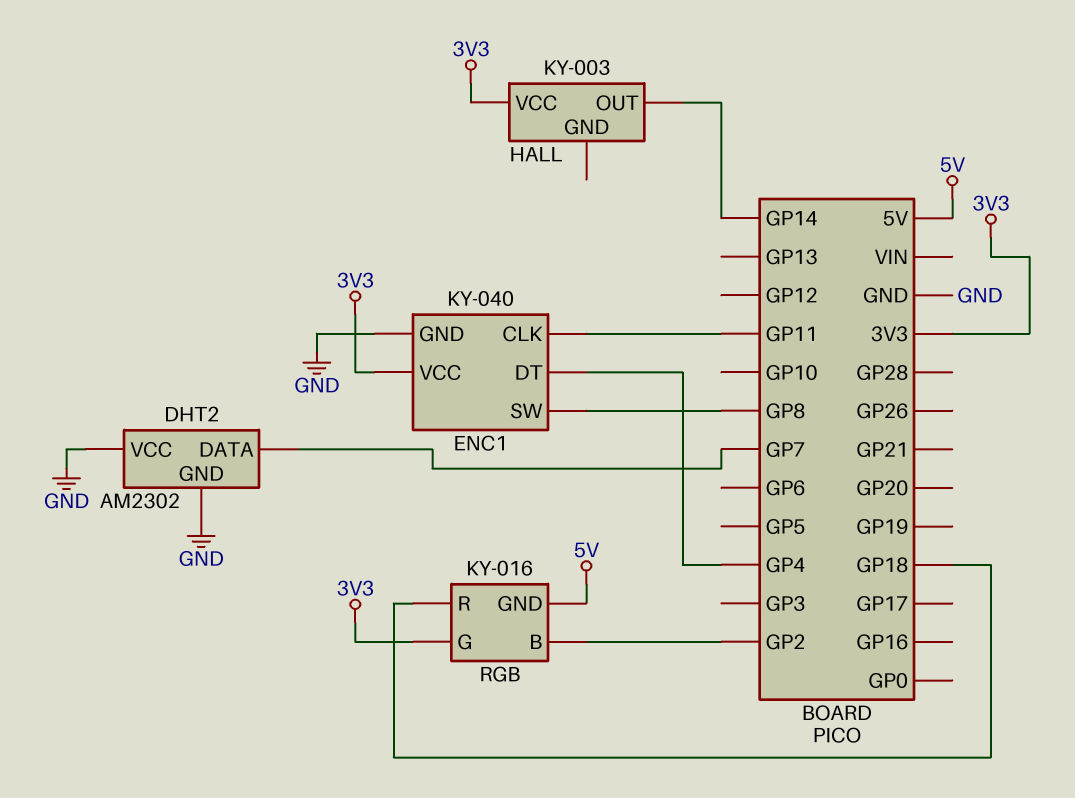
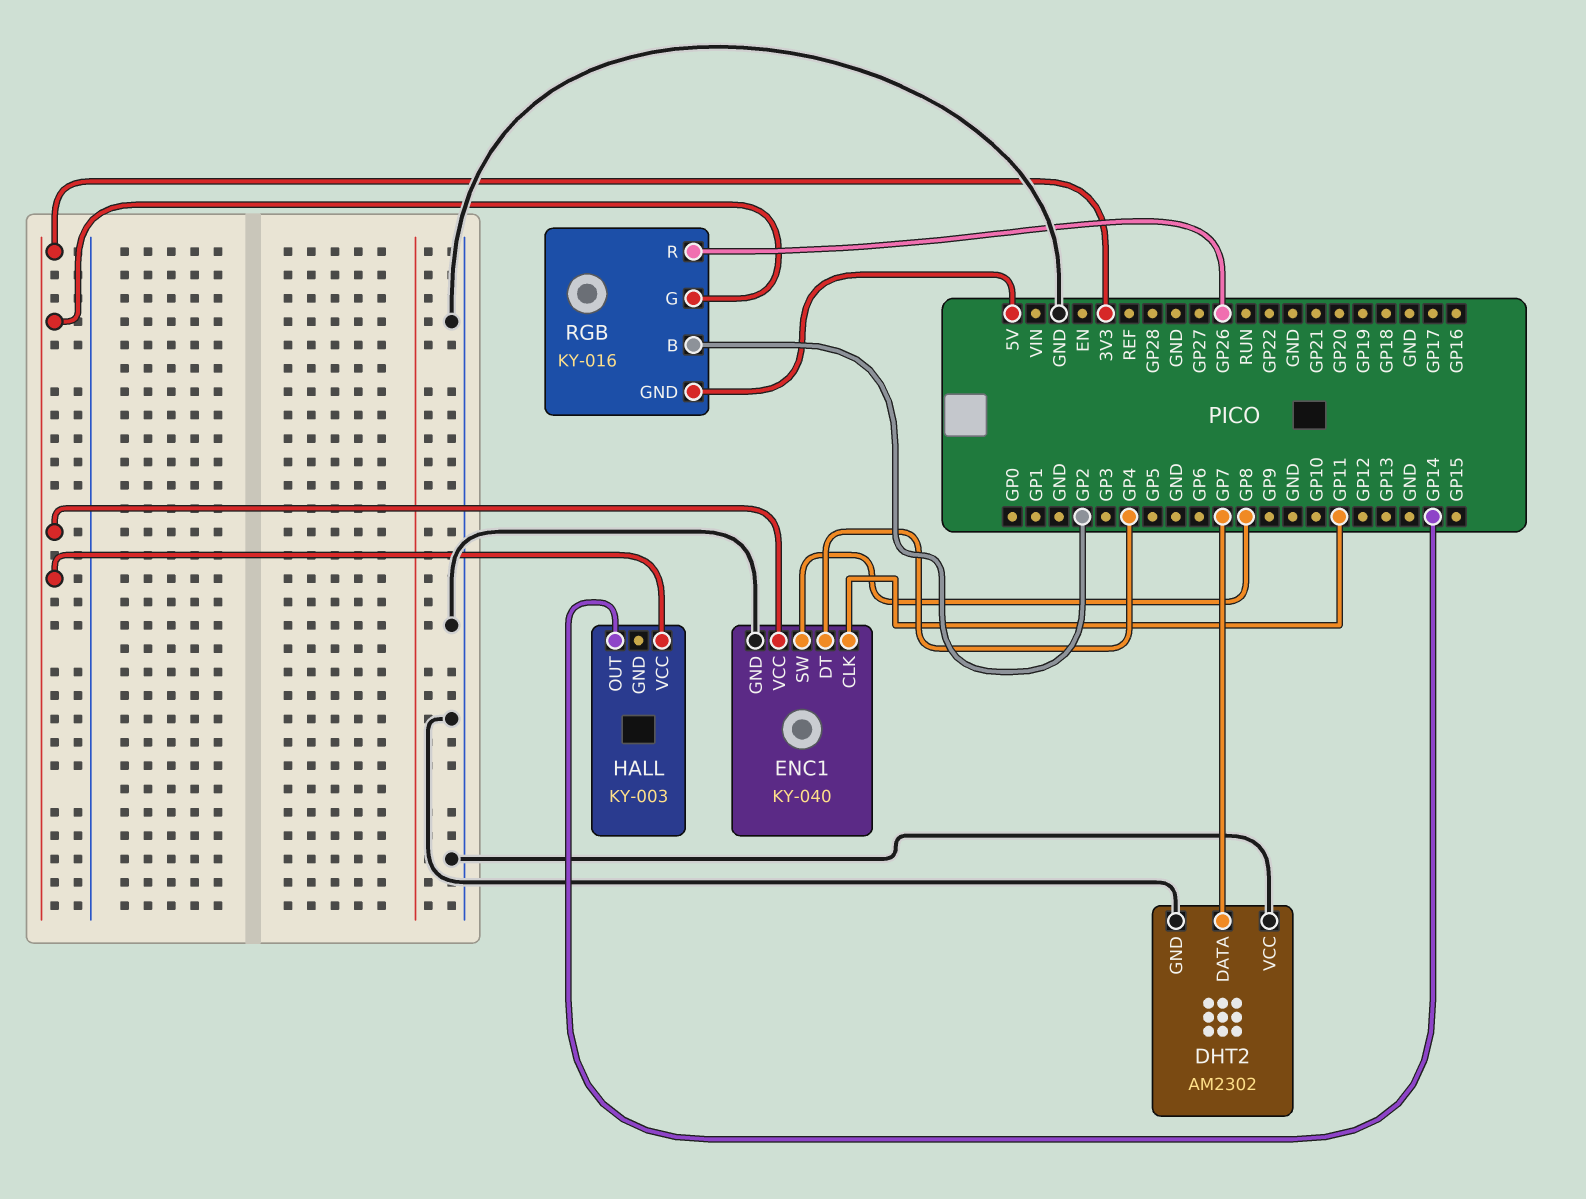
RGB pin R: GP18 -> GP26

